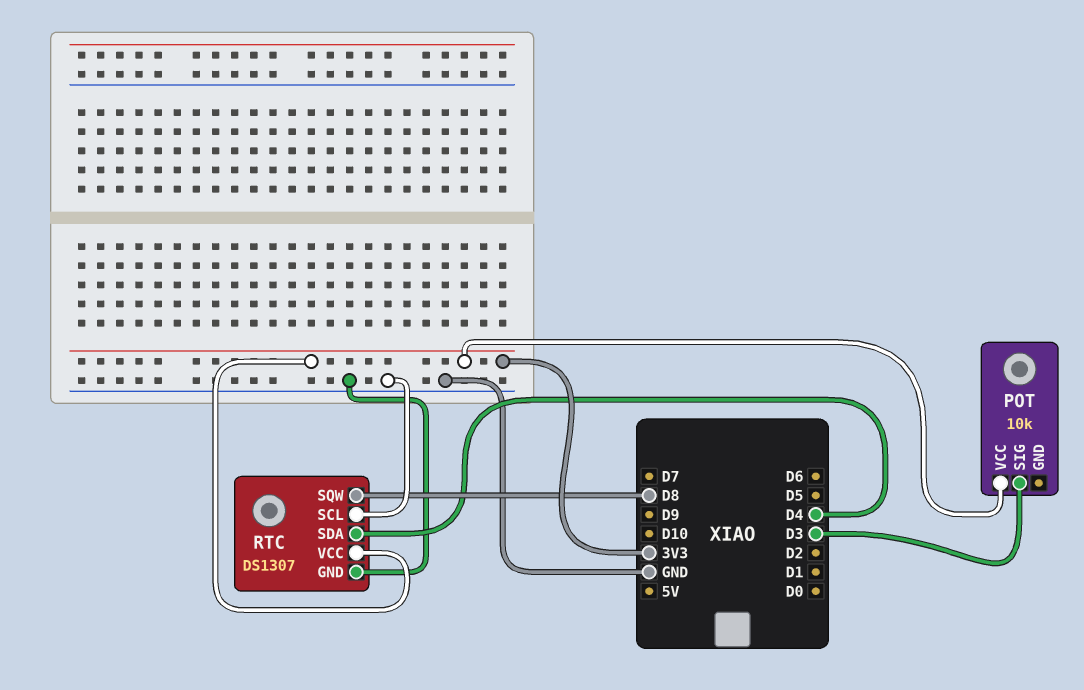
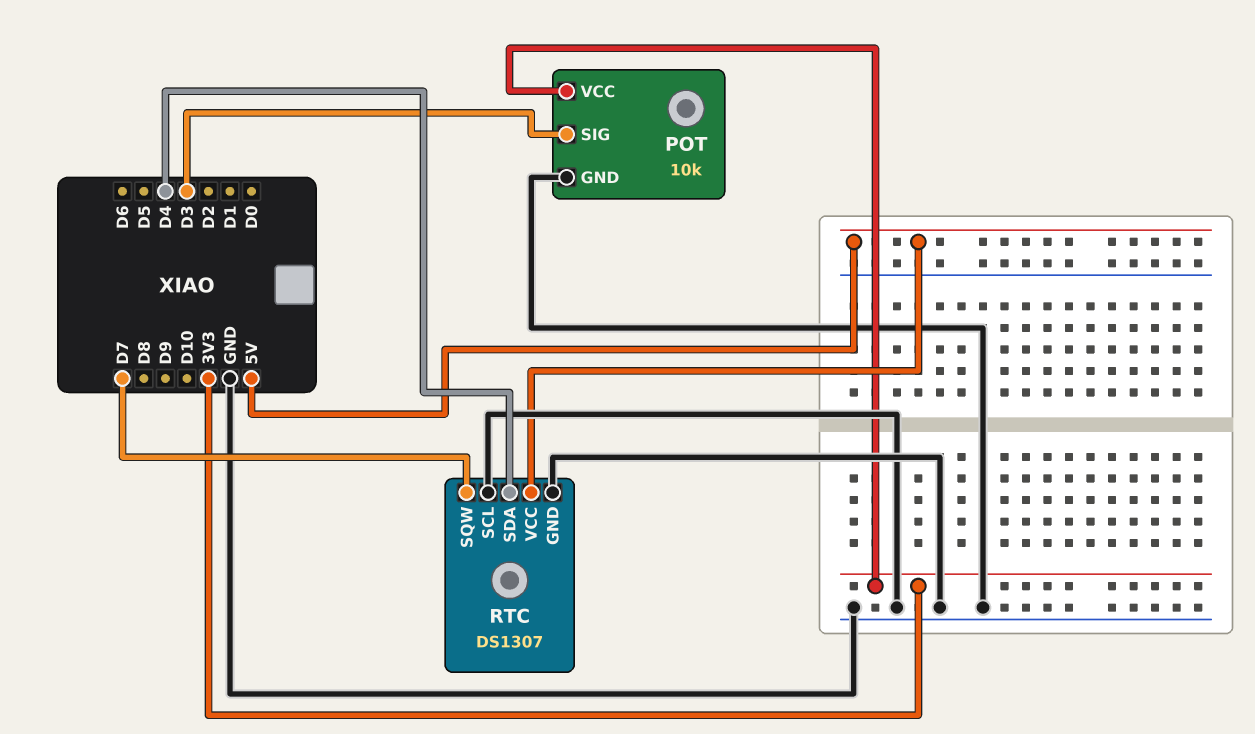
POT pin GND: none -> GND
RTC pin SQW: D8 -> D7
RTC pin VCC: 3V3 -> 5V

